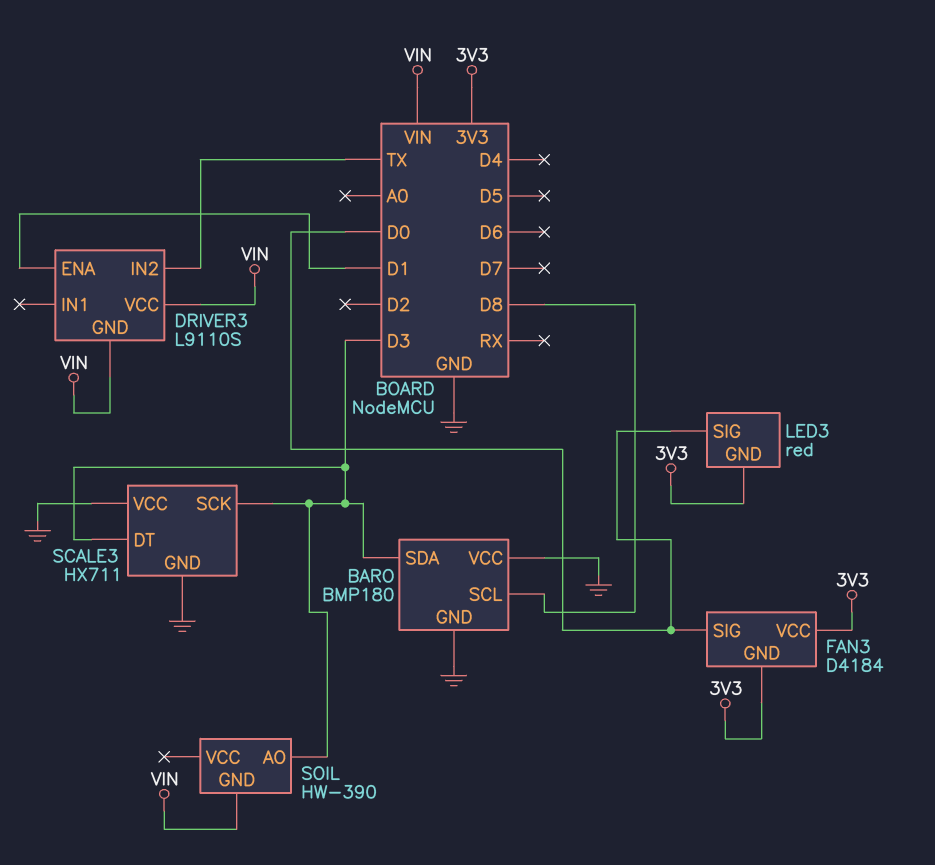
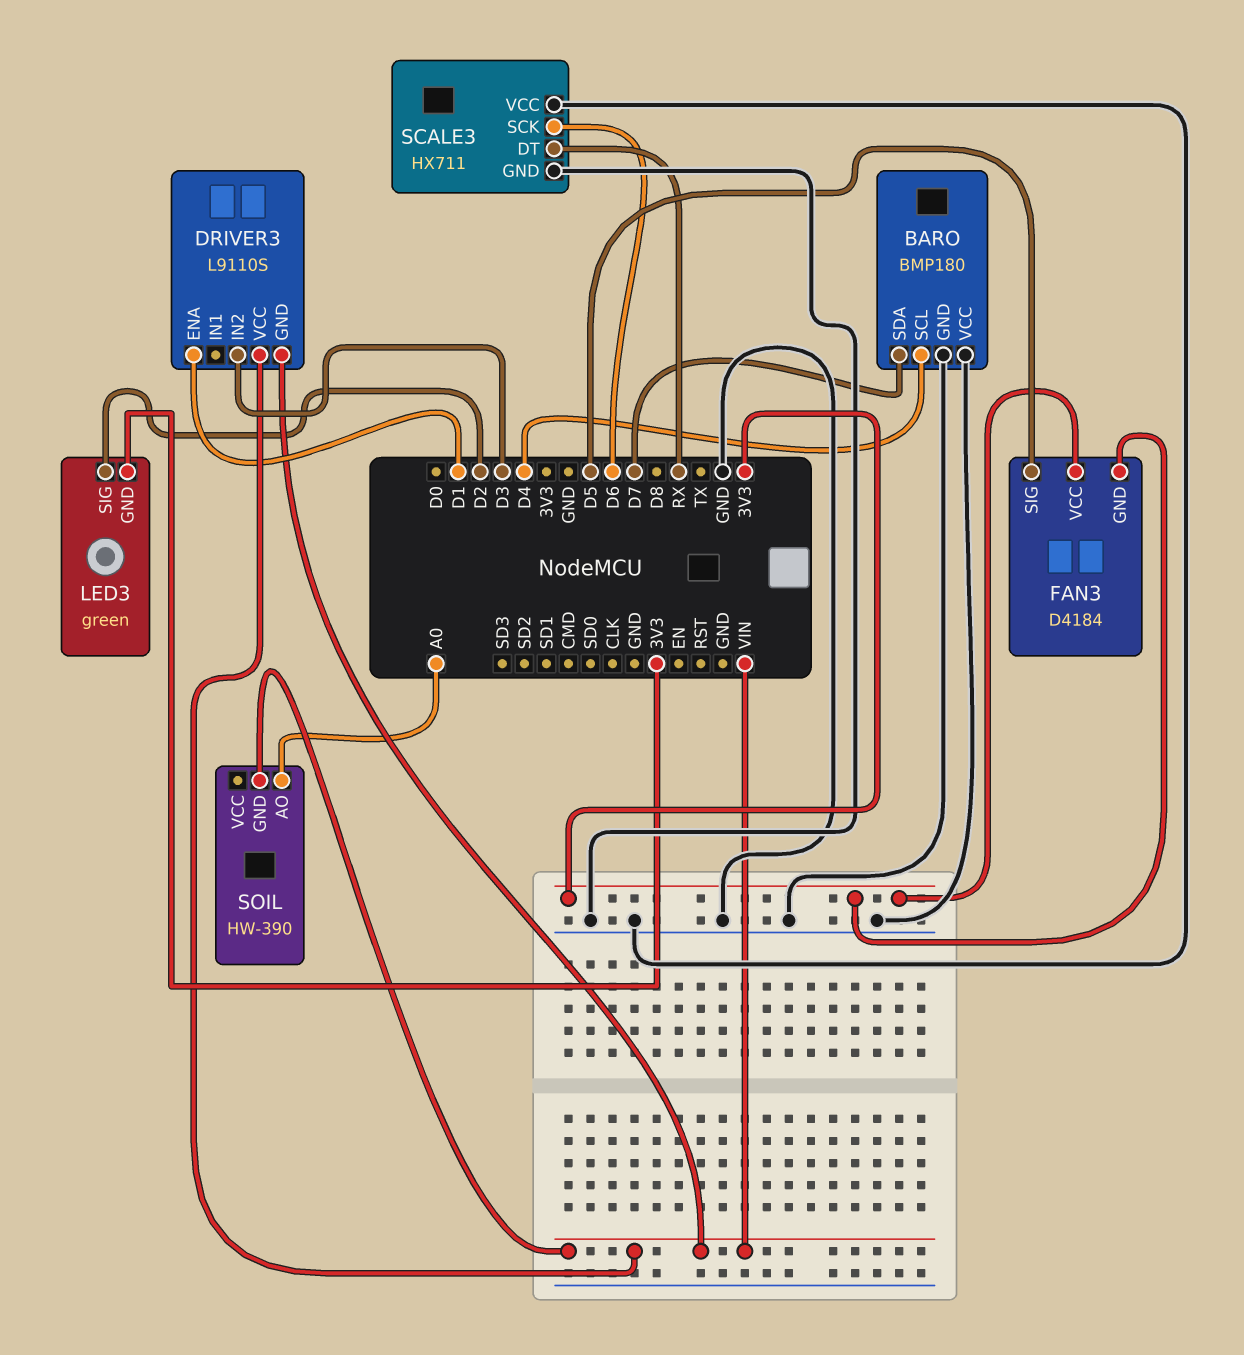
BARO pin SCL: D8 -> D4
BARO pin SDA: D3 -> D7
DRIVER3 pin IN2: TX -> D3
FAN3 pin SIG: D0 -> D5
LED3: red -> green
LED3 pin SIG: D0 -> D2
SCALE3 pin DT: D3 -> RX
SCALE3 pin SCK: D3 -> D6
SOIL pin AO: D3 -> A0

